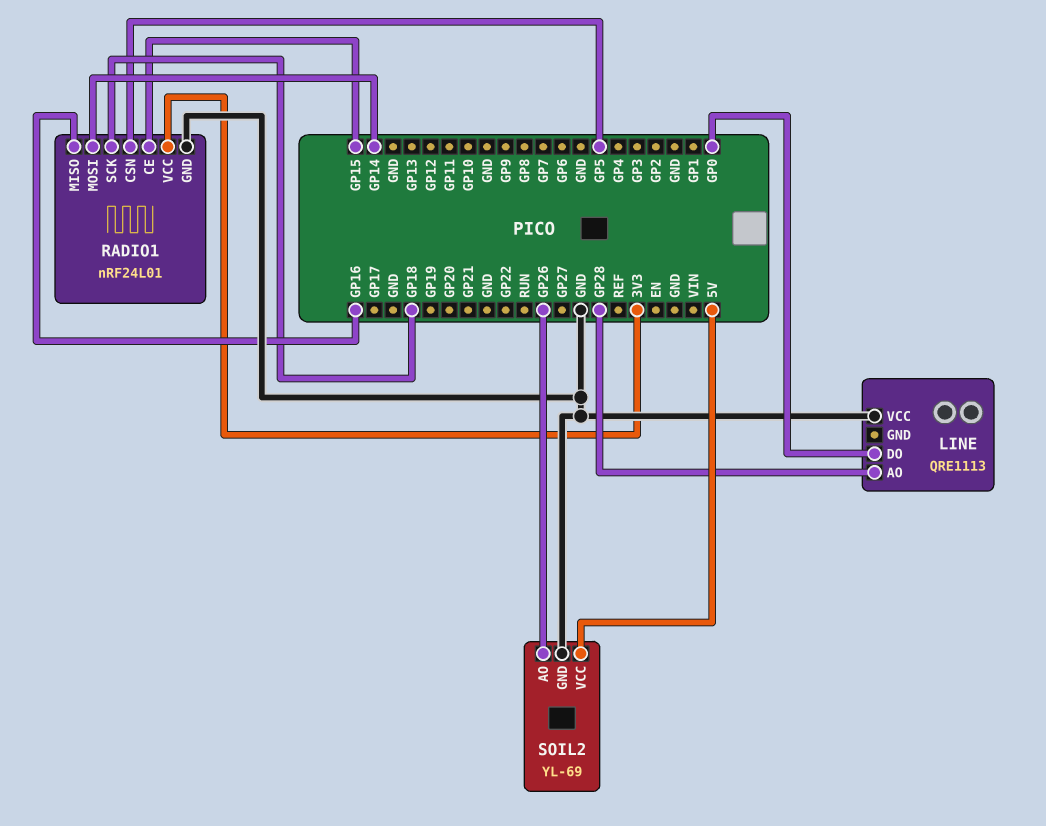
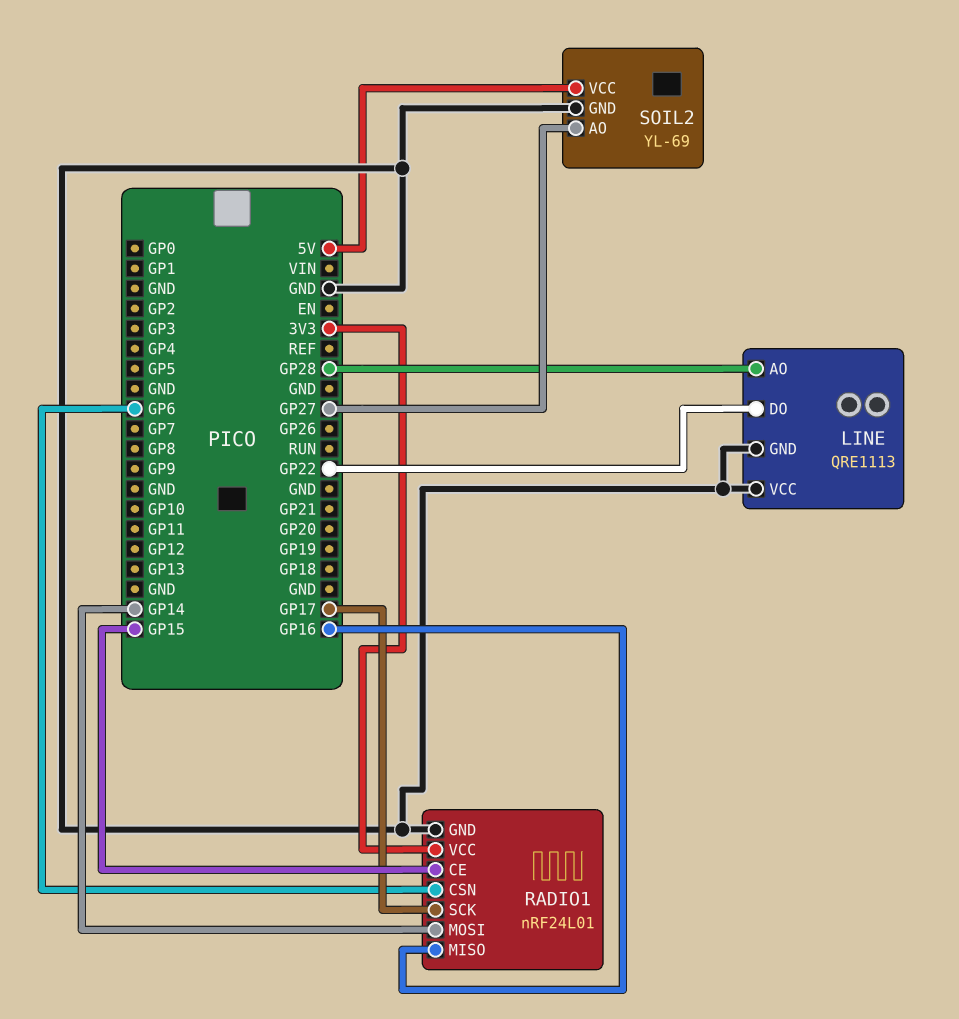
LINE pin DO: GP0 -> GP22
LINE pin GND: none -> GND
RADIO1 pin CSN: GP5 -> GP6
RADIO1 pin SCK: GP18 -> GP17
SOIL2 pin AO: GP26 -> GP27

